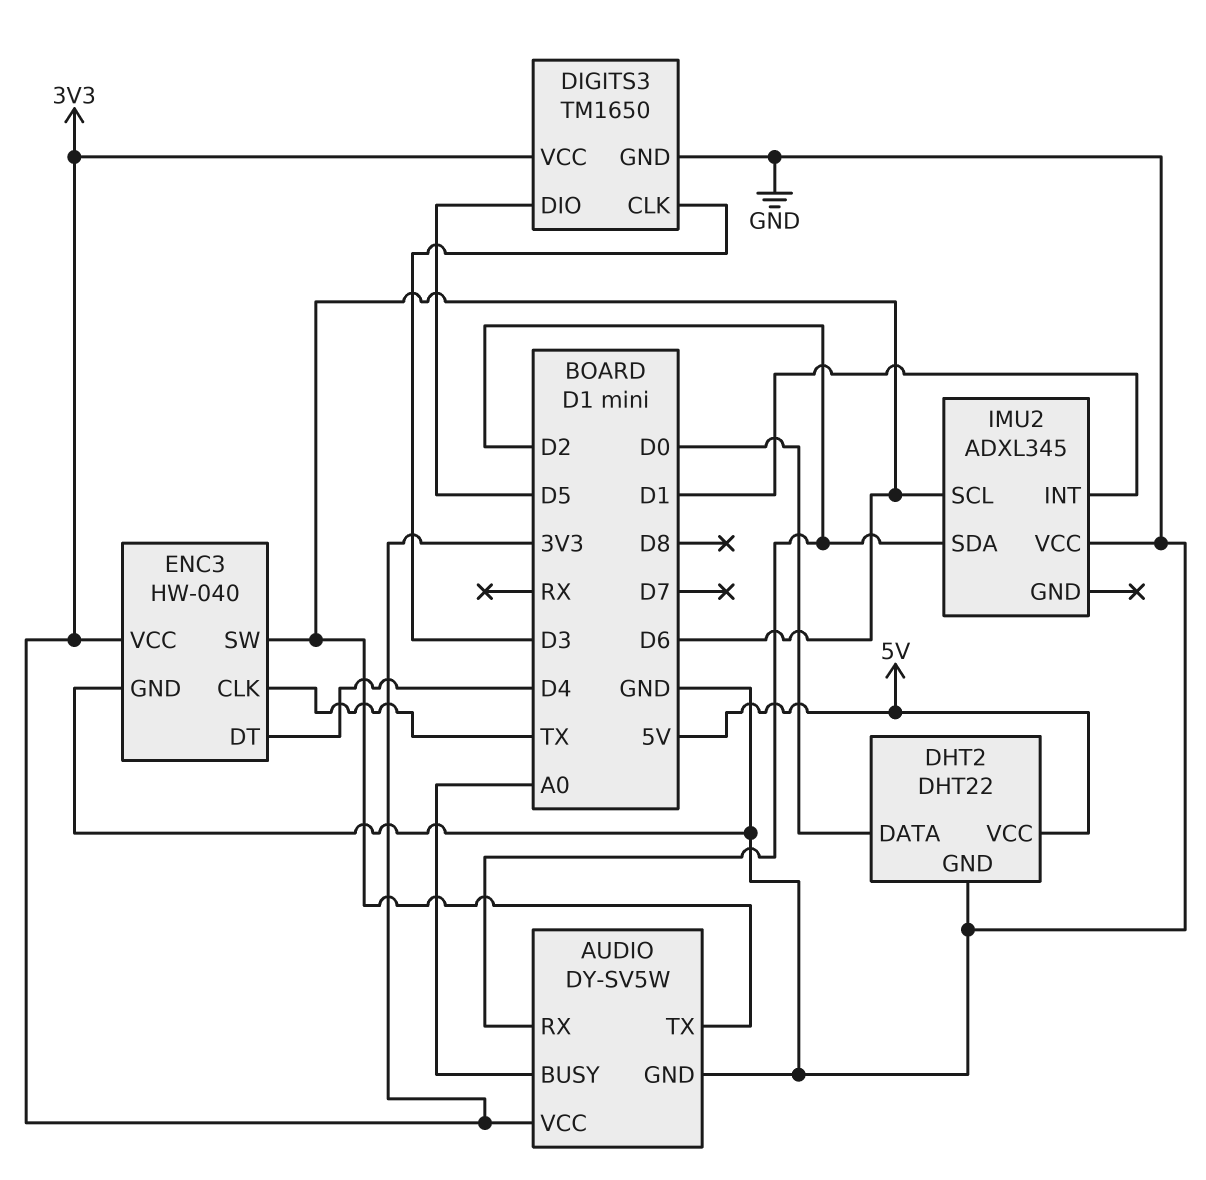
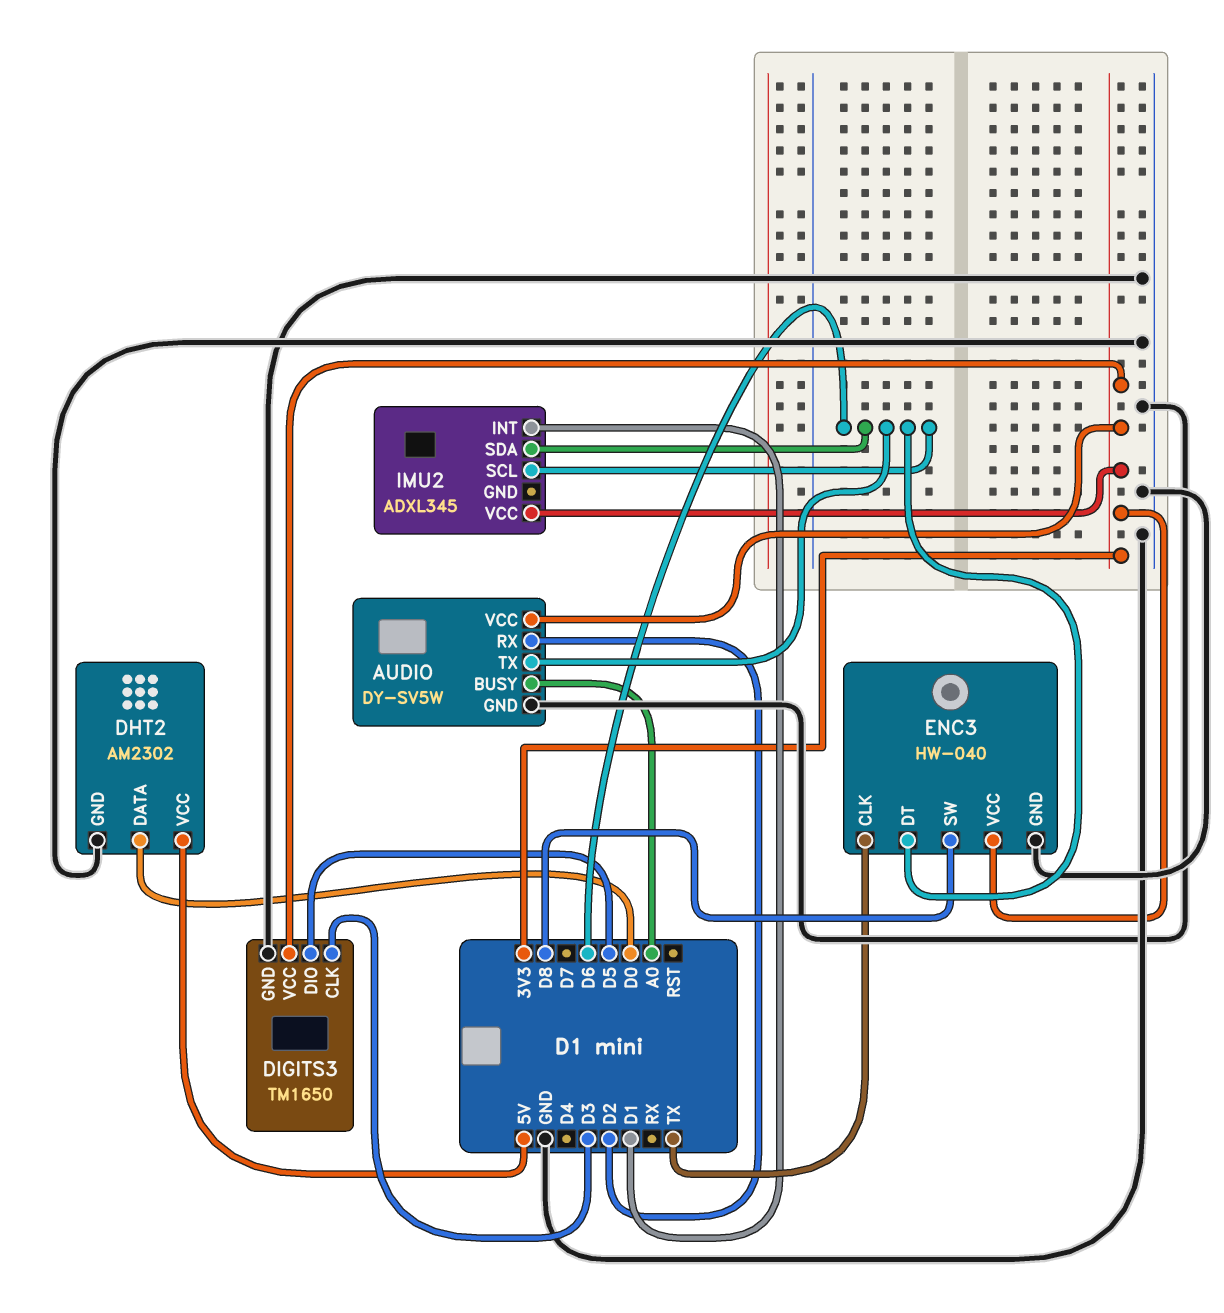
DHT2: DHT22 -> AM2302
ENC3 pin DT: D4 -> D6
ENC3 pin SW: D6 -> D8
IMU2 pin SDA: D2 -> D6
IMU2 pin VCC: GND -> 3V3

